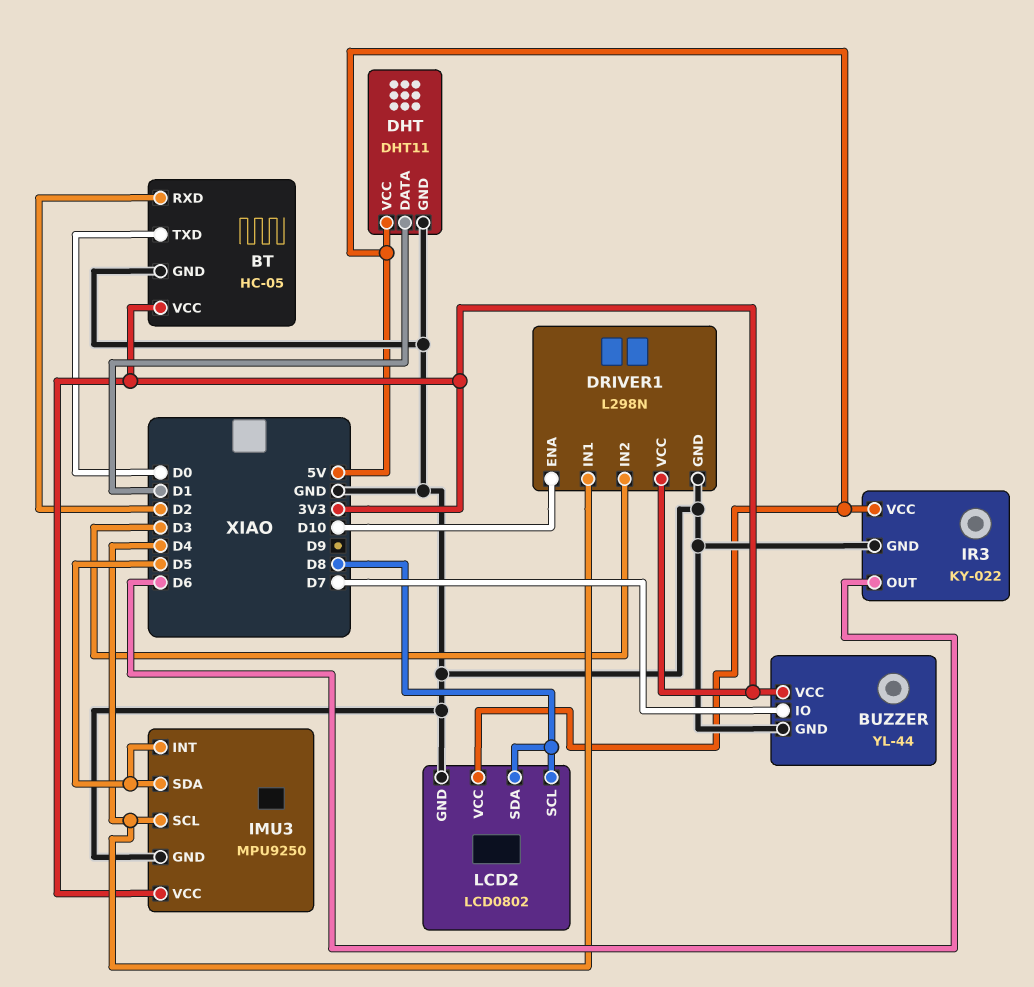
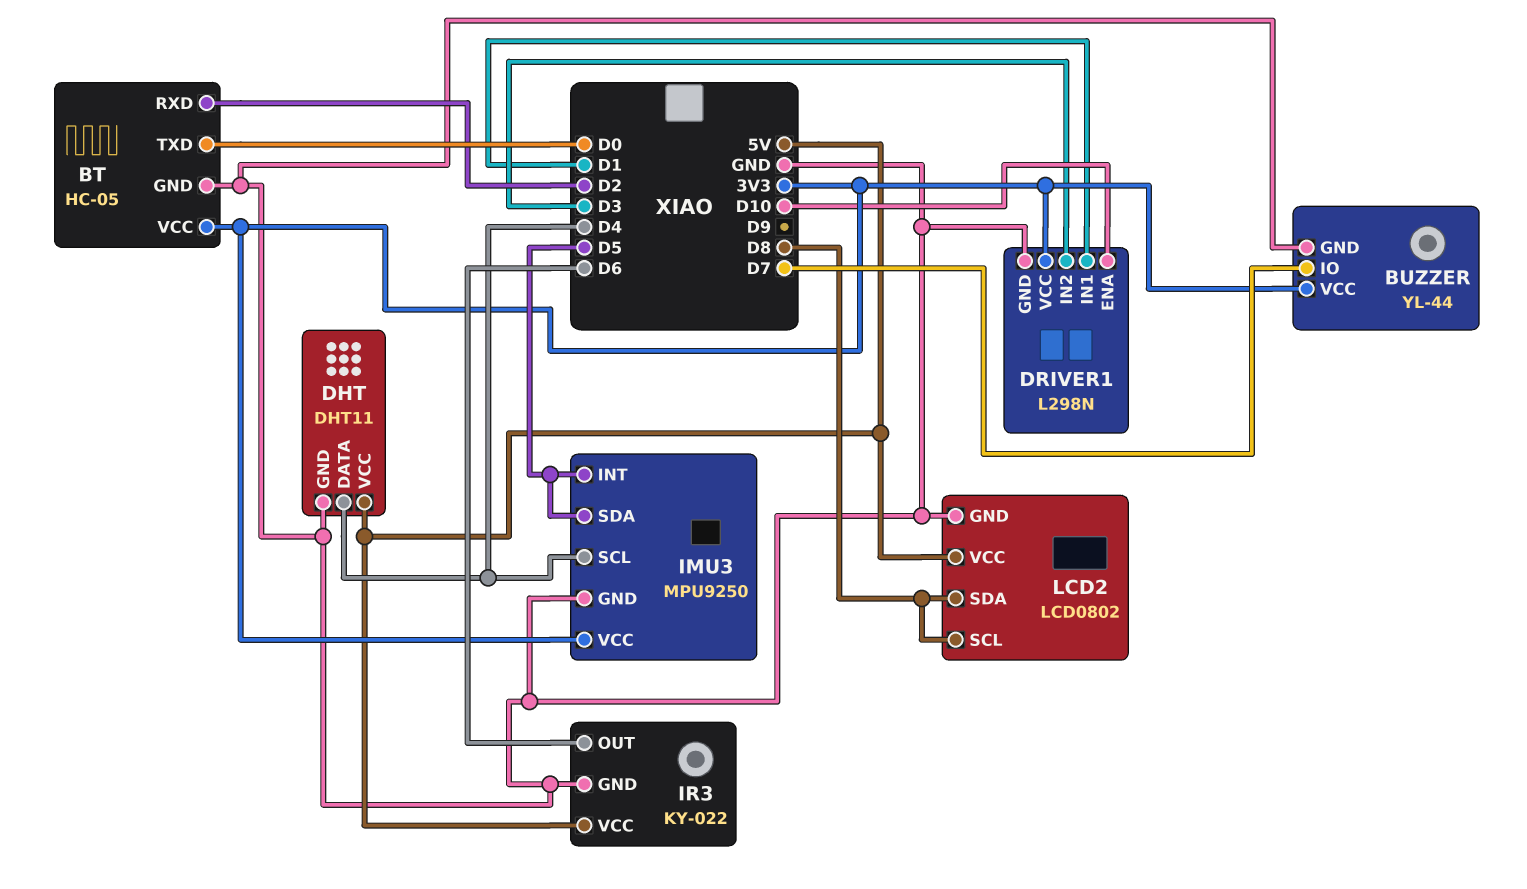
DHT pin DATA: D1 -> D4
DRIVER1 pin IN1: D4 -> D1

